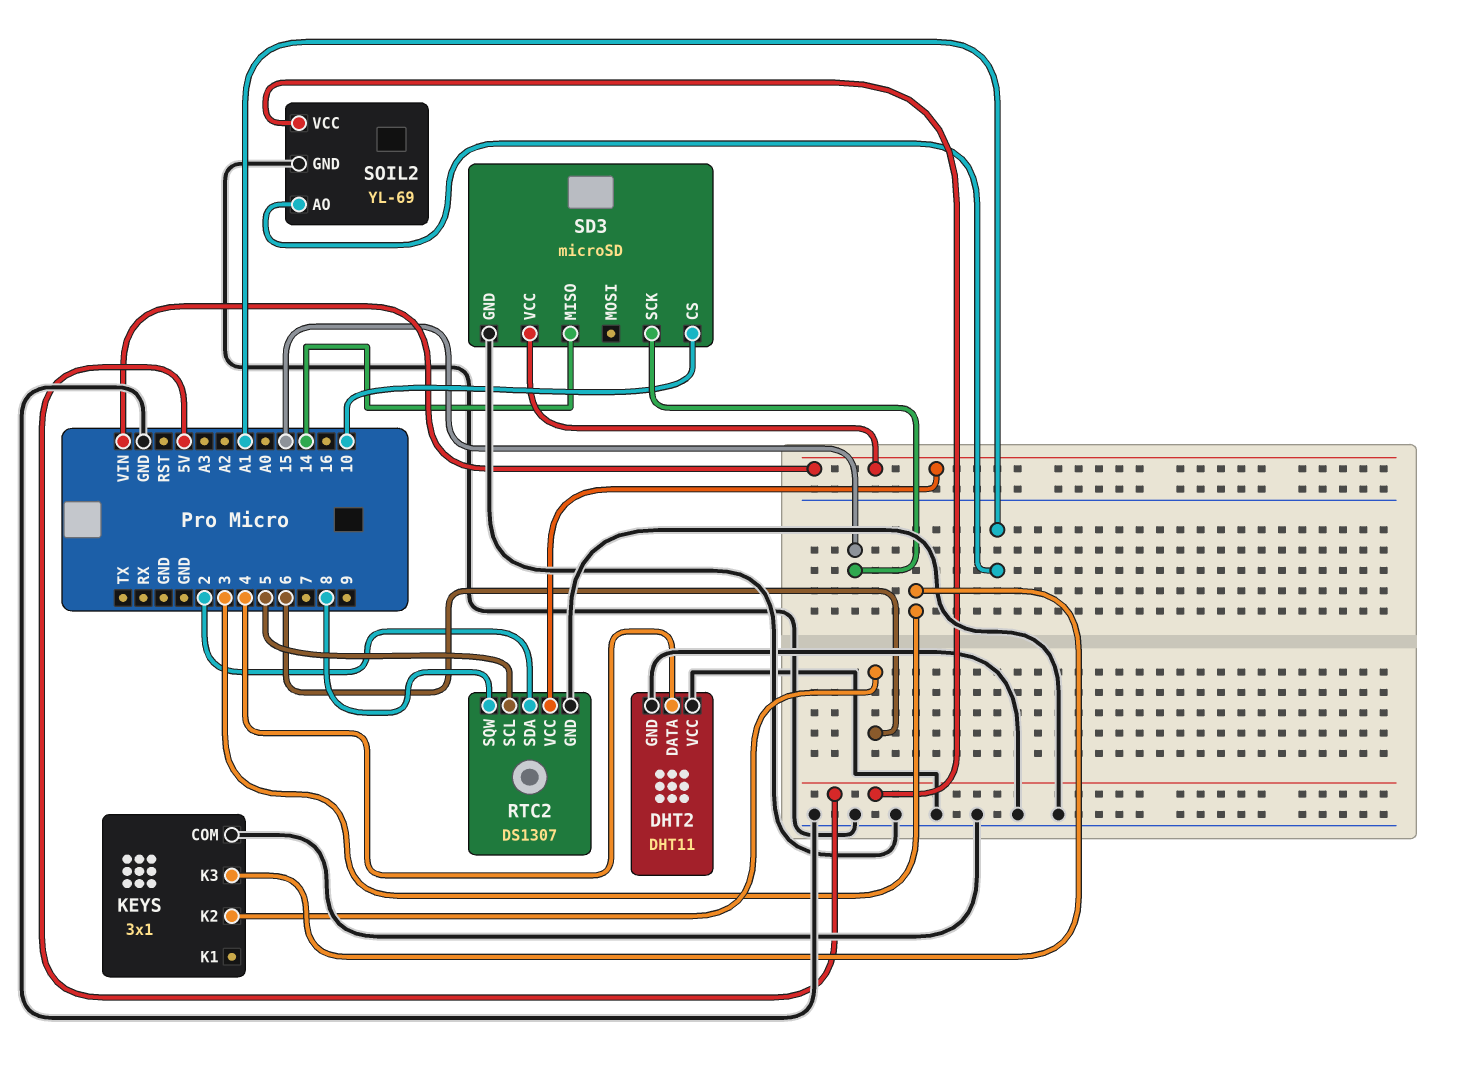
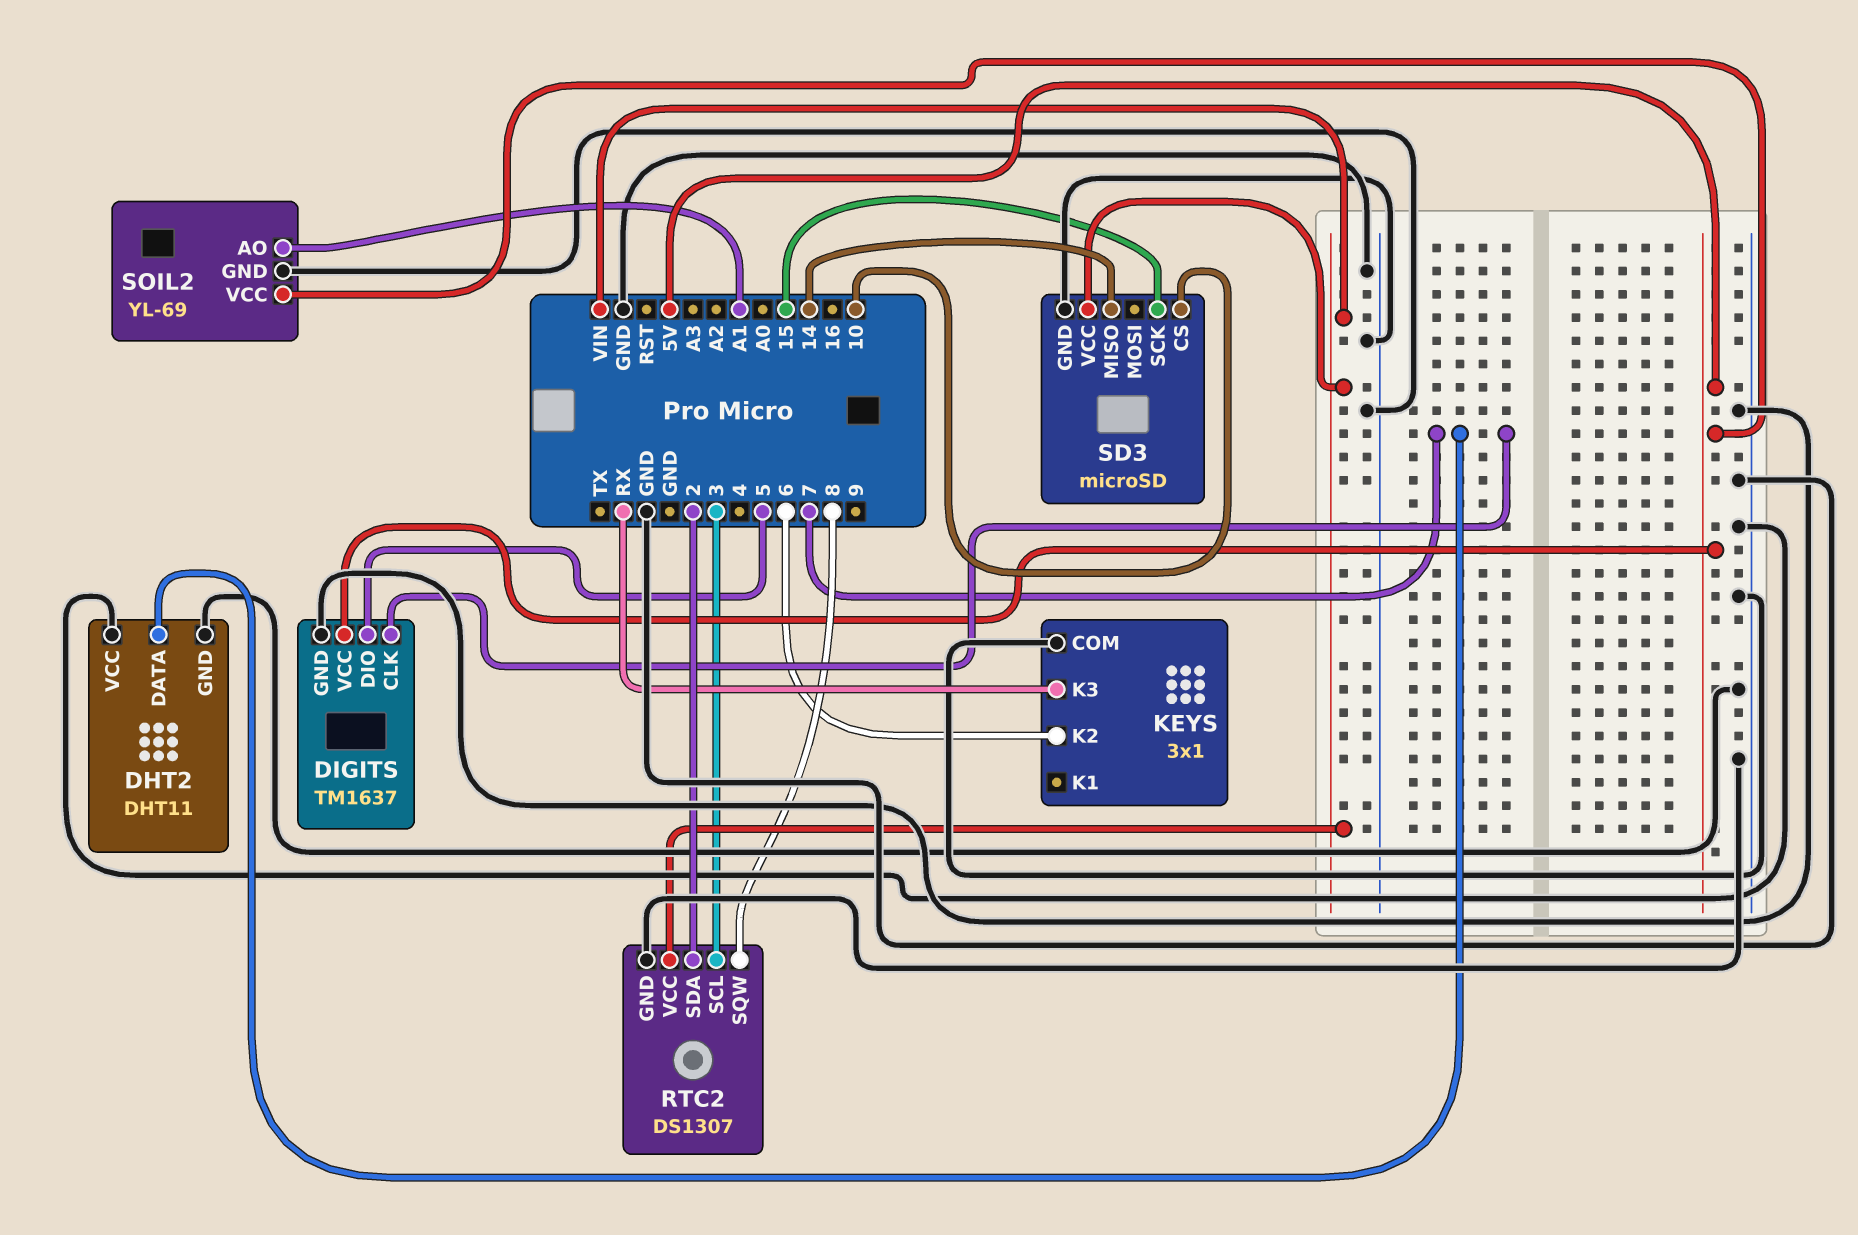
DHT2 pin DATA: 4 -> 7
DIGITS: none -> TM1637
DIGITS pin CLK: none -> 7
DIGITS pin DIO: none -> 5
DIGITS pin GND: none -> GND
DIGITS pin VCC: none -> 5V
KEYS pin K3: 3 -> RX
RTC2 pin SCL: 5 -> 3

